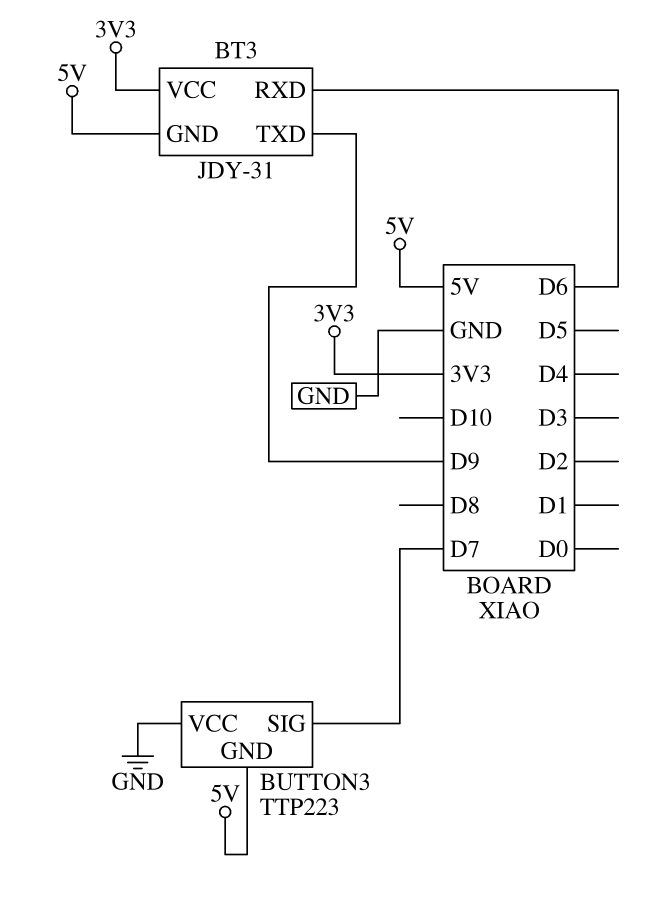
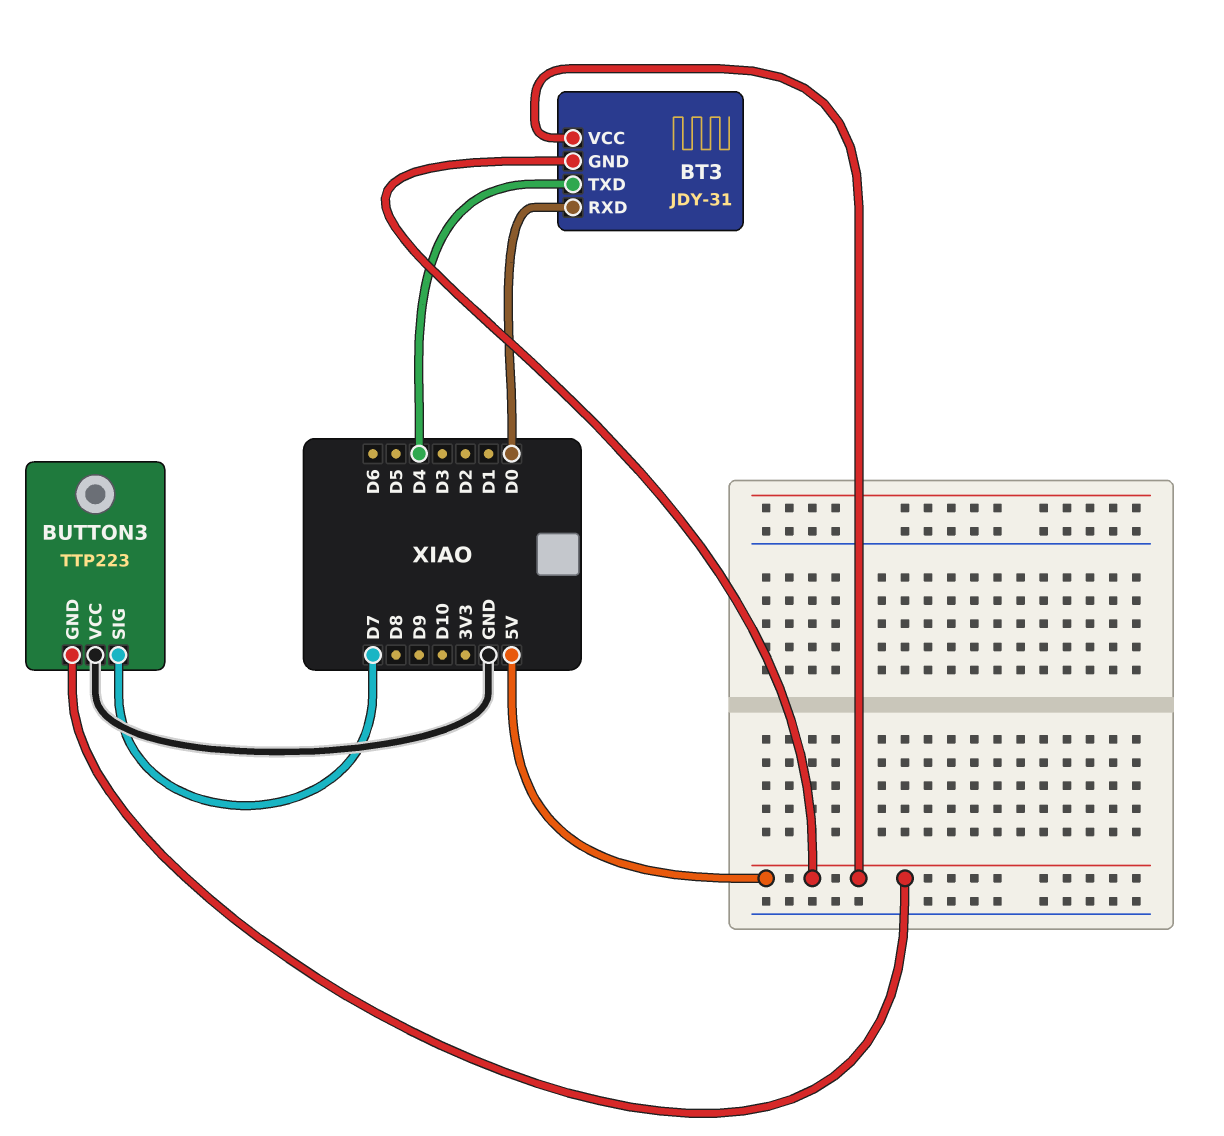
BT3 pin RXD: D6 -> D0
BT3 pin TXD: D9 -> D4
BT3 pin VCC: 3V3 -> 5V

